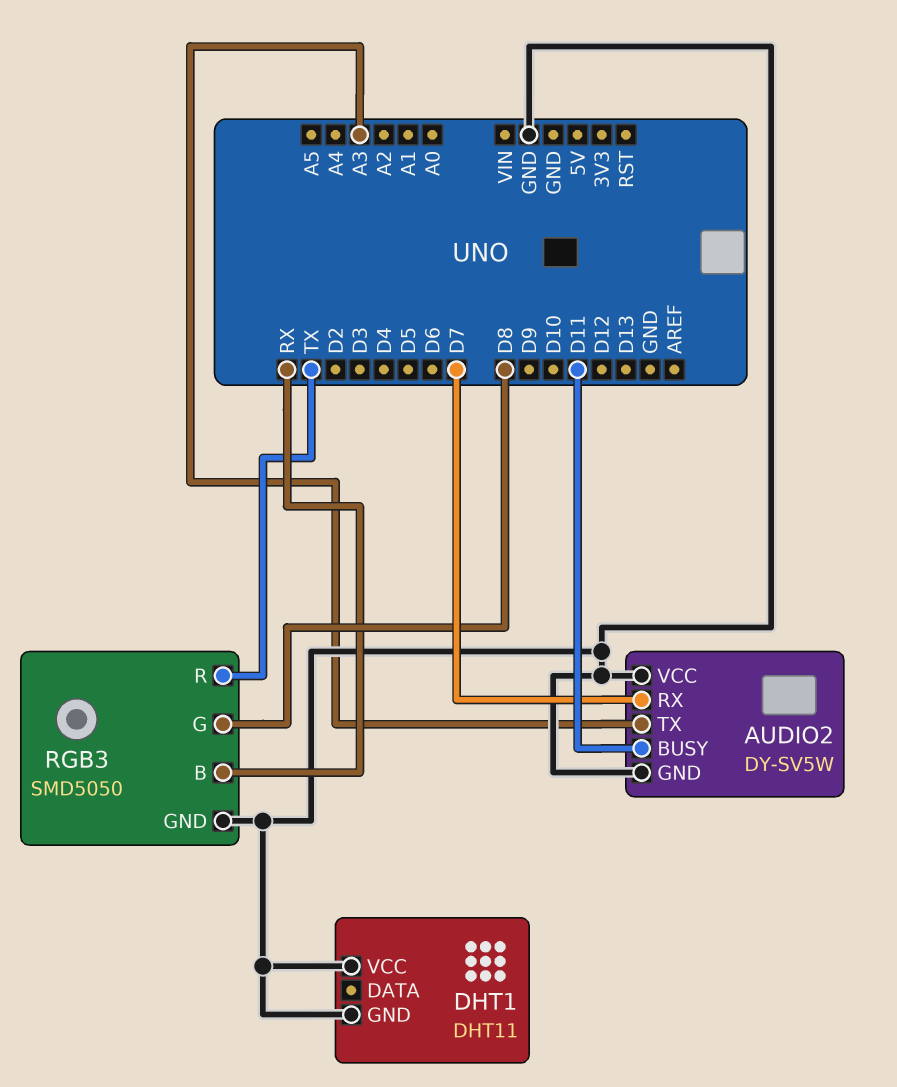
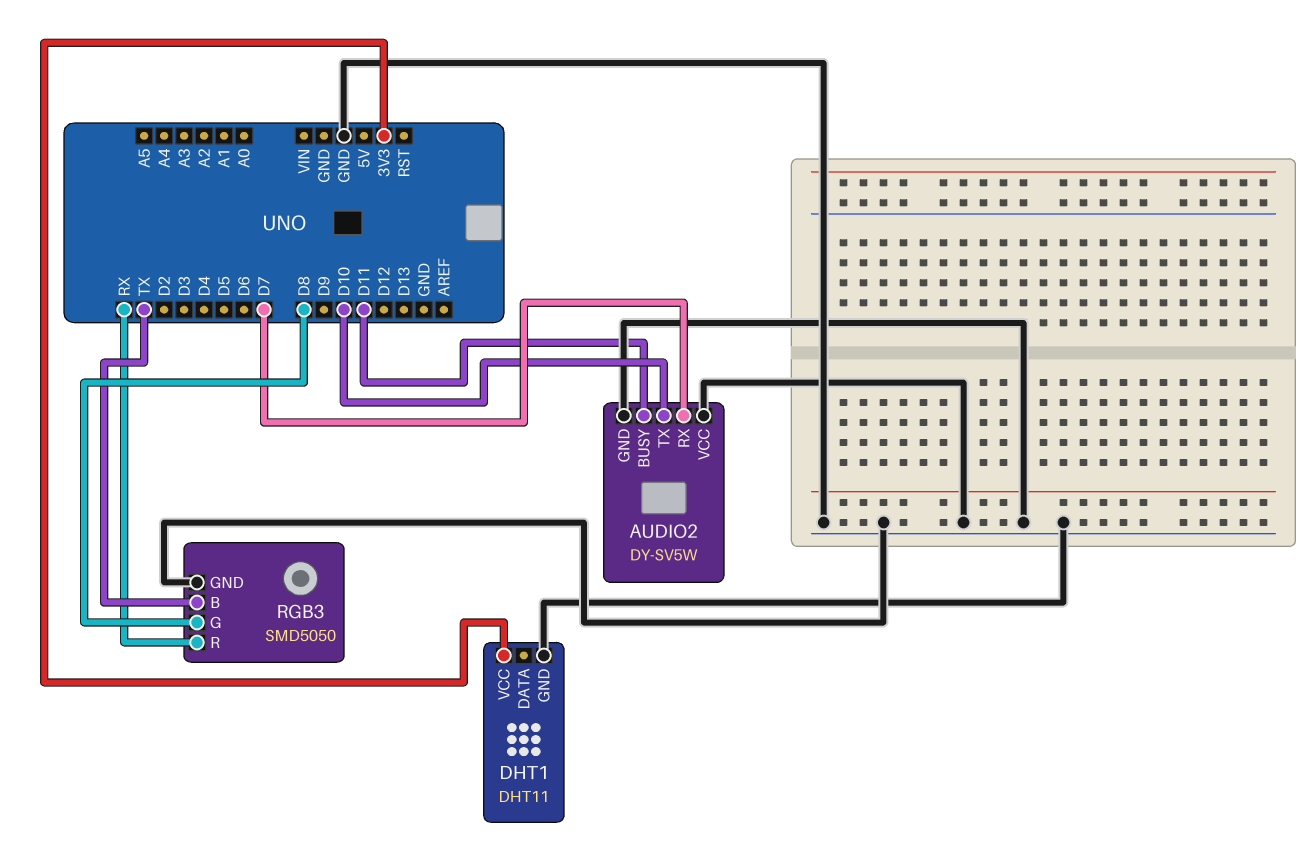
AUDIO2 pin TX: A3 -> D10
DHT1 pin VCC: GND -> 3V3
RGB3 pin B: RX -> TX
RGB3 pin R: TX -> RX

